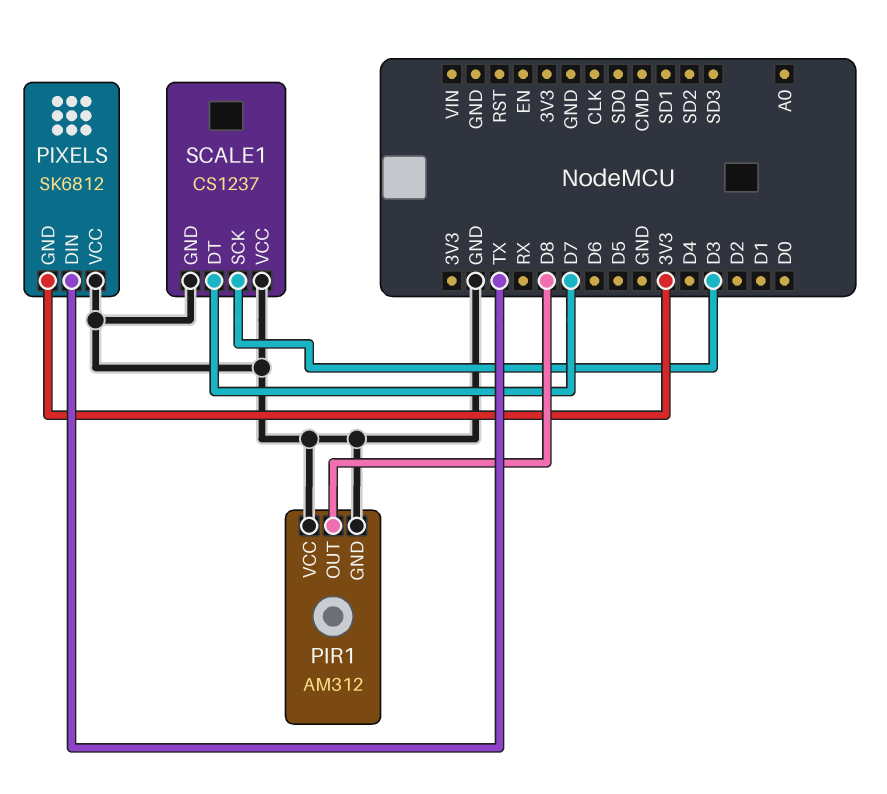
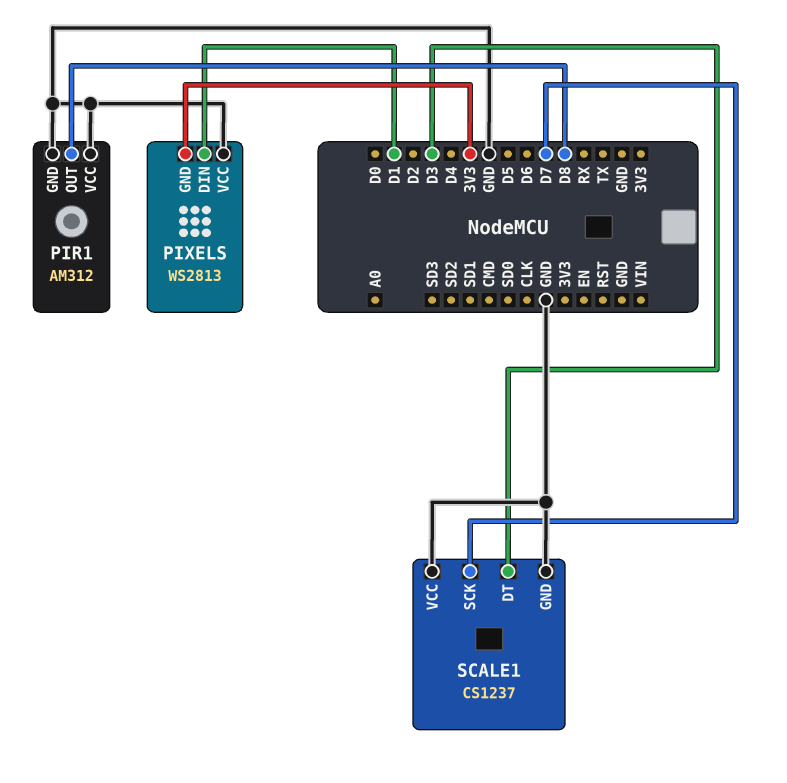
PIXELS: SK6812 -> WS2813
PIXELS pin DIN: TX -> D1
SCALE1 pin DT: D7 -> D3
SCALE1 pin SCK: D3 -> D7

